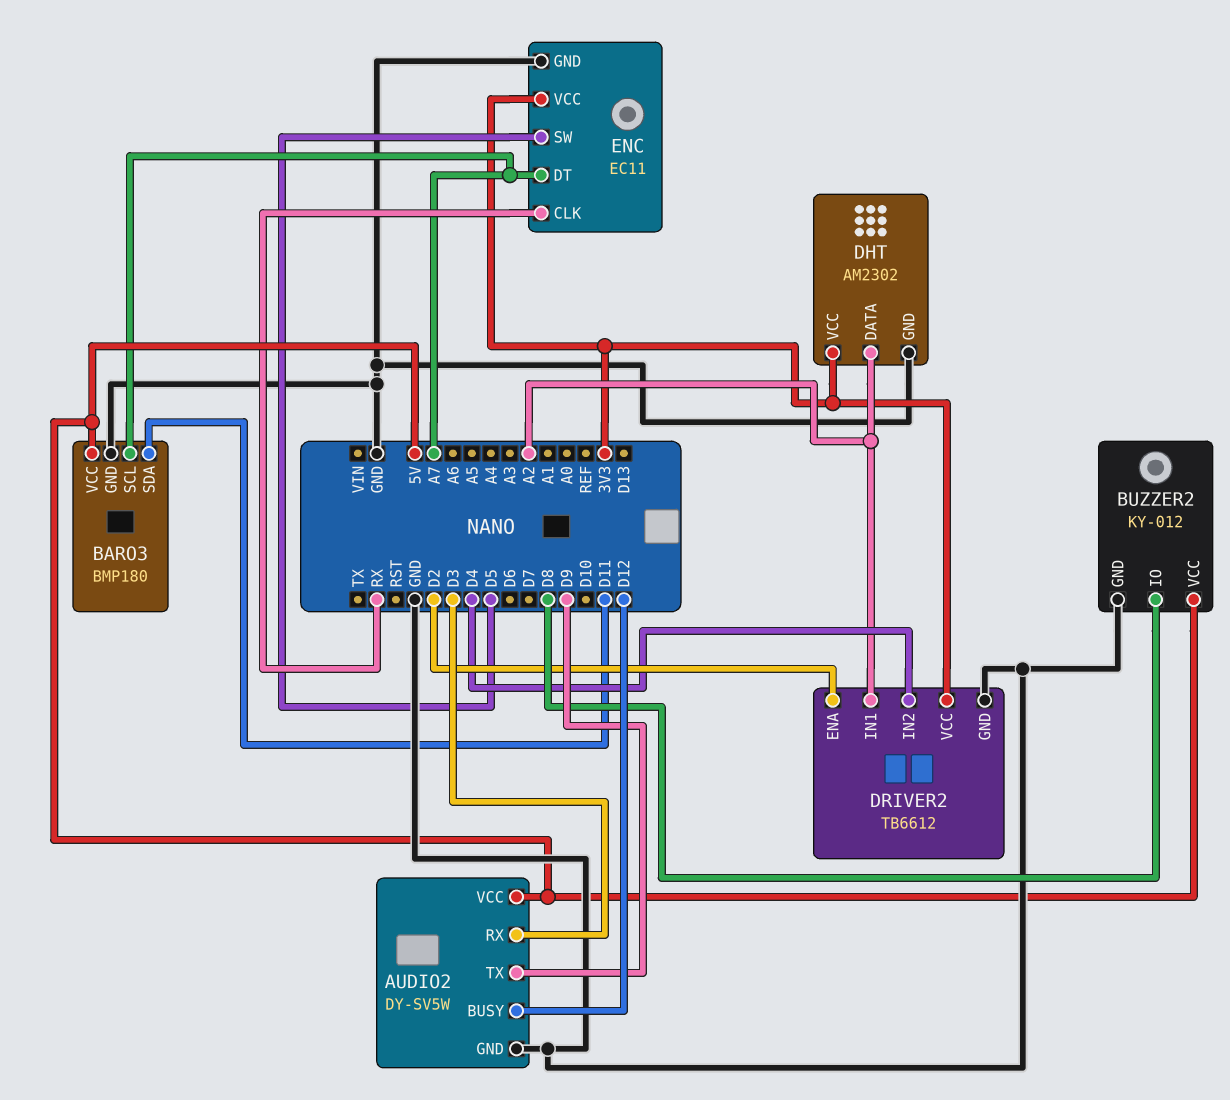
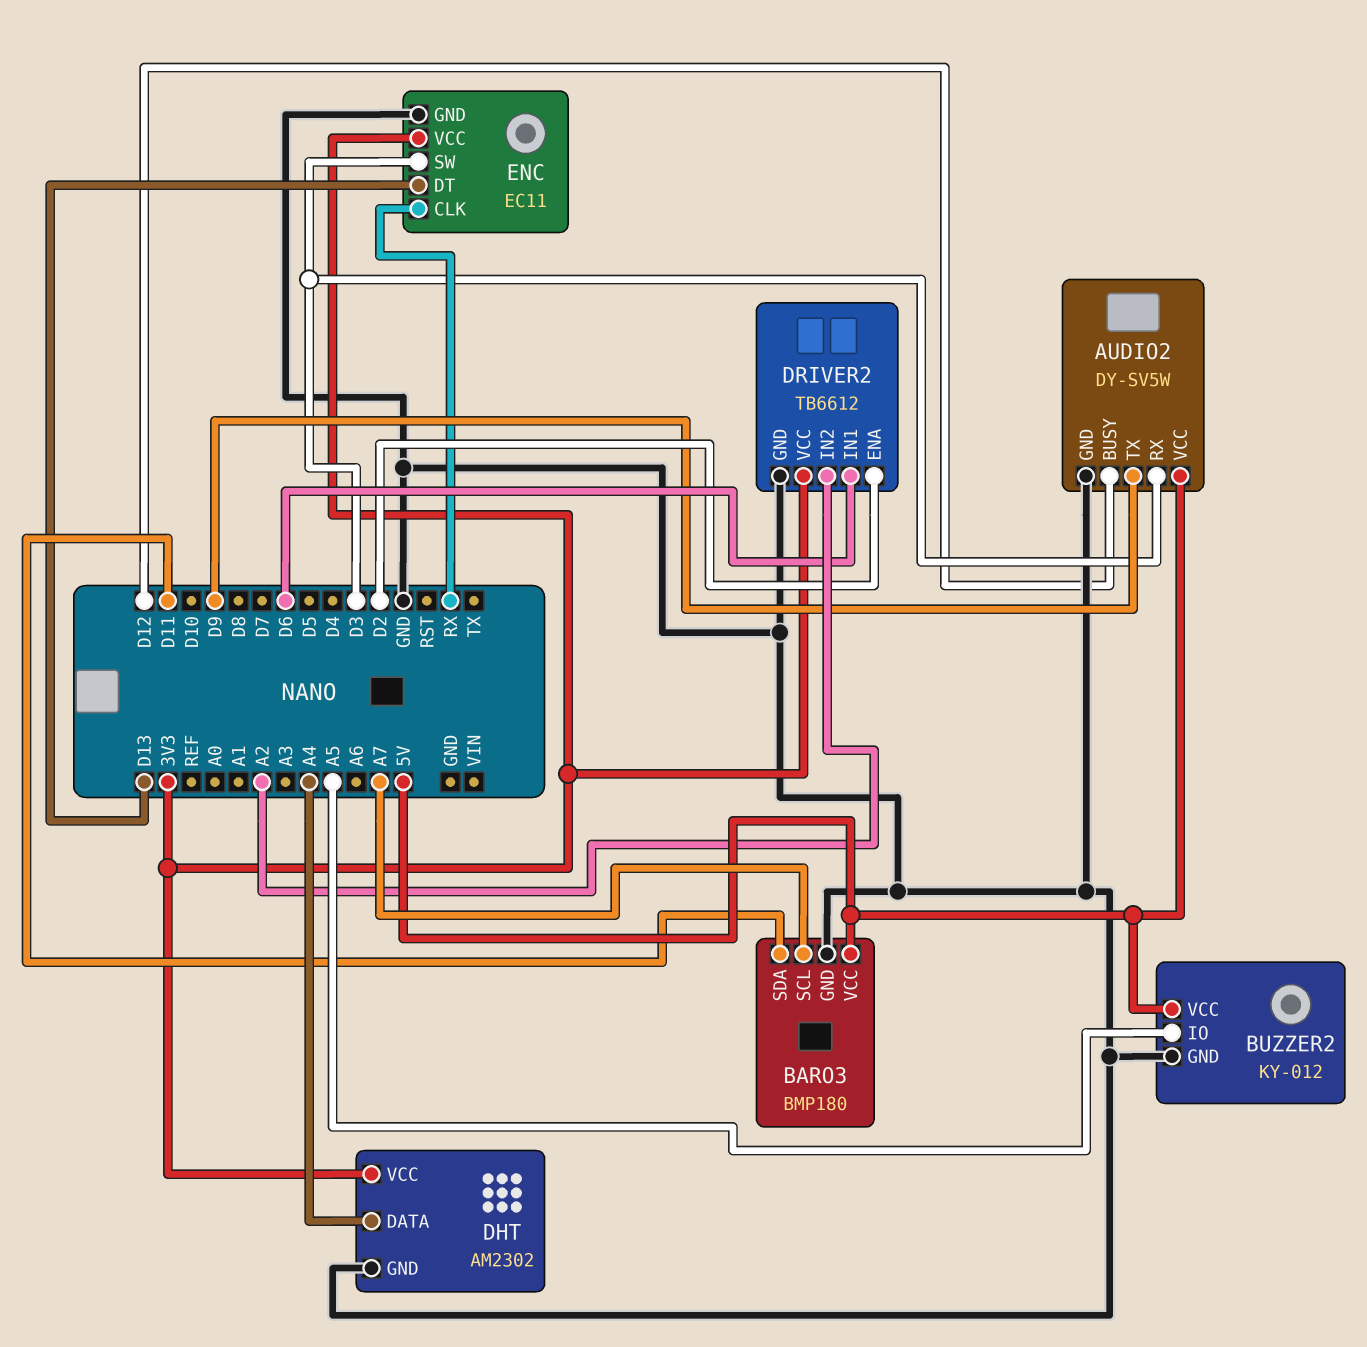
BUZZER2 pin IO: D8 -> A5
DHT pin DATA: A2 -> A4
DRIVER2 pin IN1: A2 -> D6
DRIVER2 pin IN2: D4 -> A2
ENC pin DT: A7 -> D13
ENC pin SW: D5 -> D3

